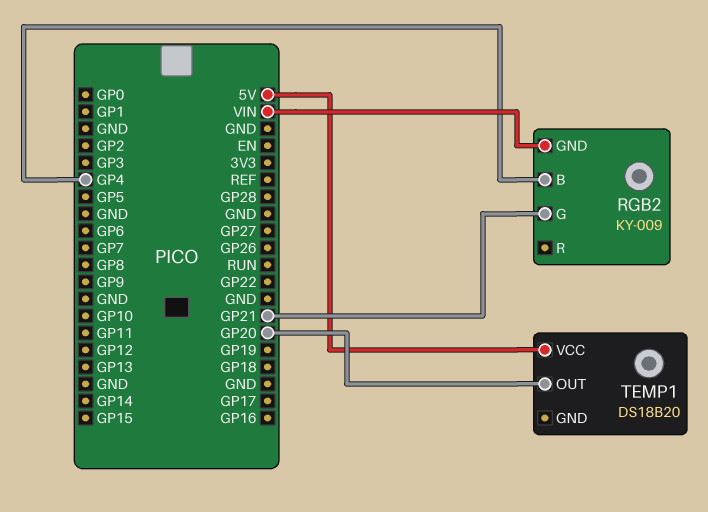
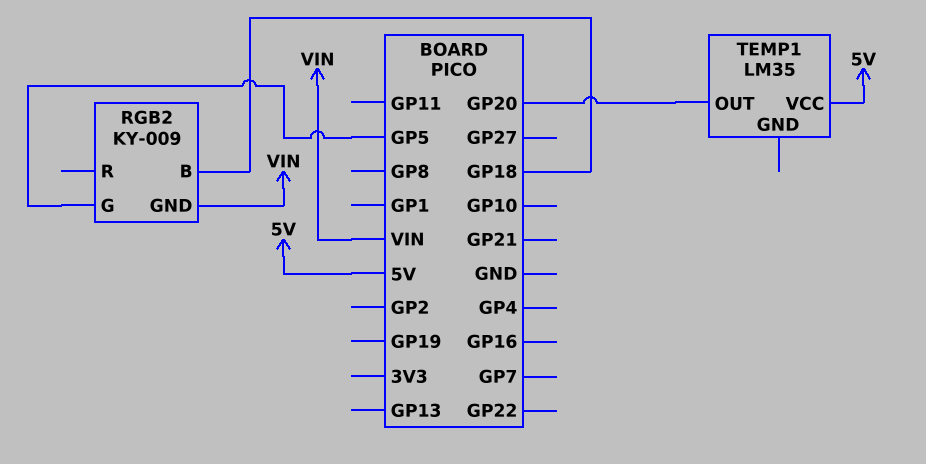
RGB2 pin B: GP4 -> GP18
RGB2 pin G: GP21 -> GP5
TEMP1: DS18B20 -> LM35

